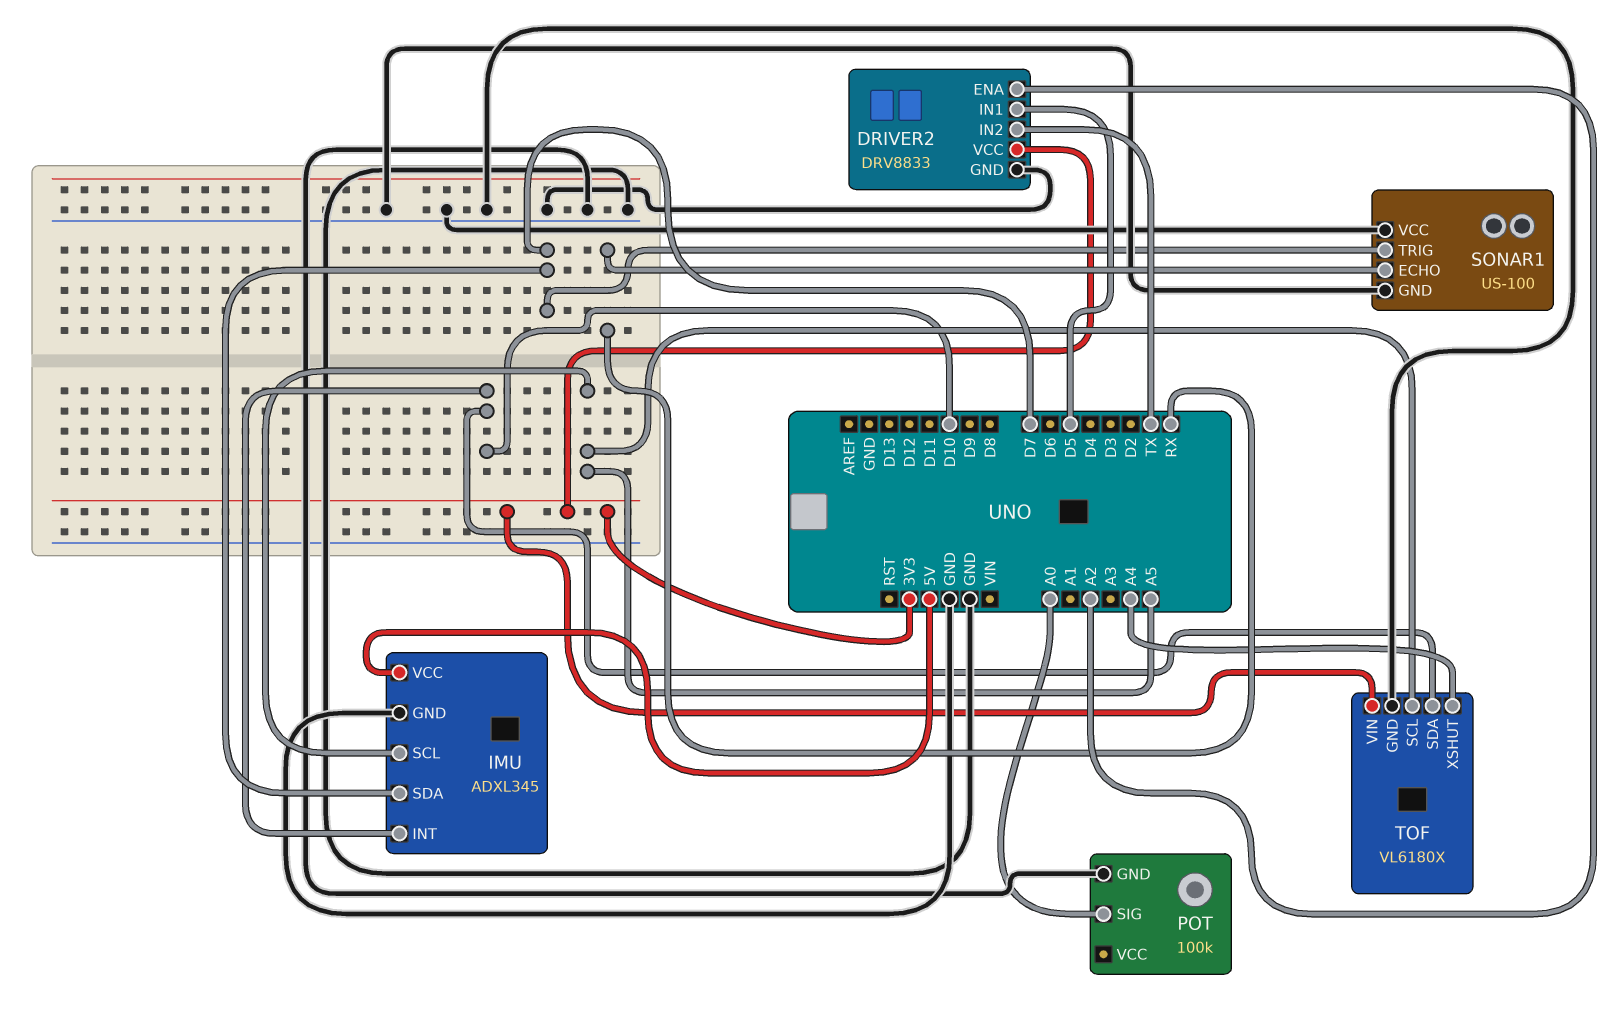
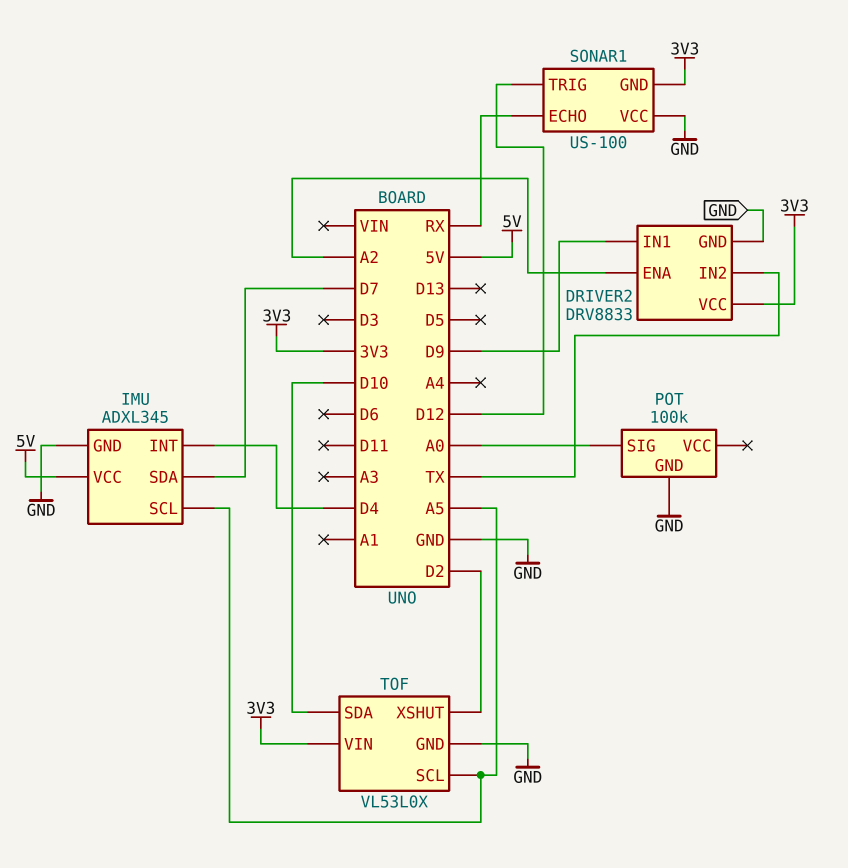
DRIVER2 pin IN1: D5 -> D9
IMU pin INT: D10 -> D4
SONAR1 pin GND: GND -> 3V3
SONAR1 pin TRIG: D7 -> D12
TOF: VL6180X -> VL53L0X
TOF pin XSHUT: A4 -> D2

